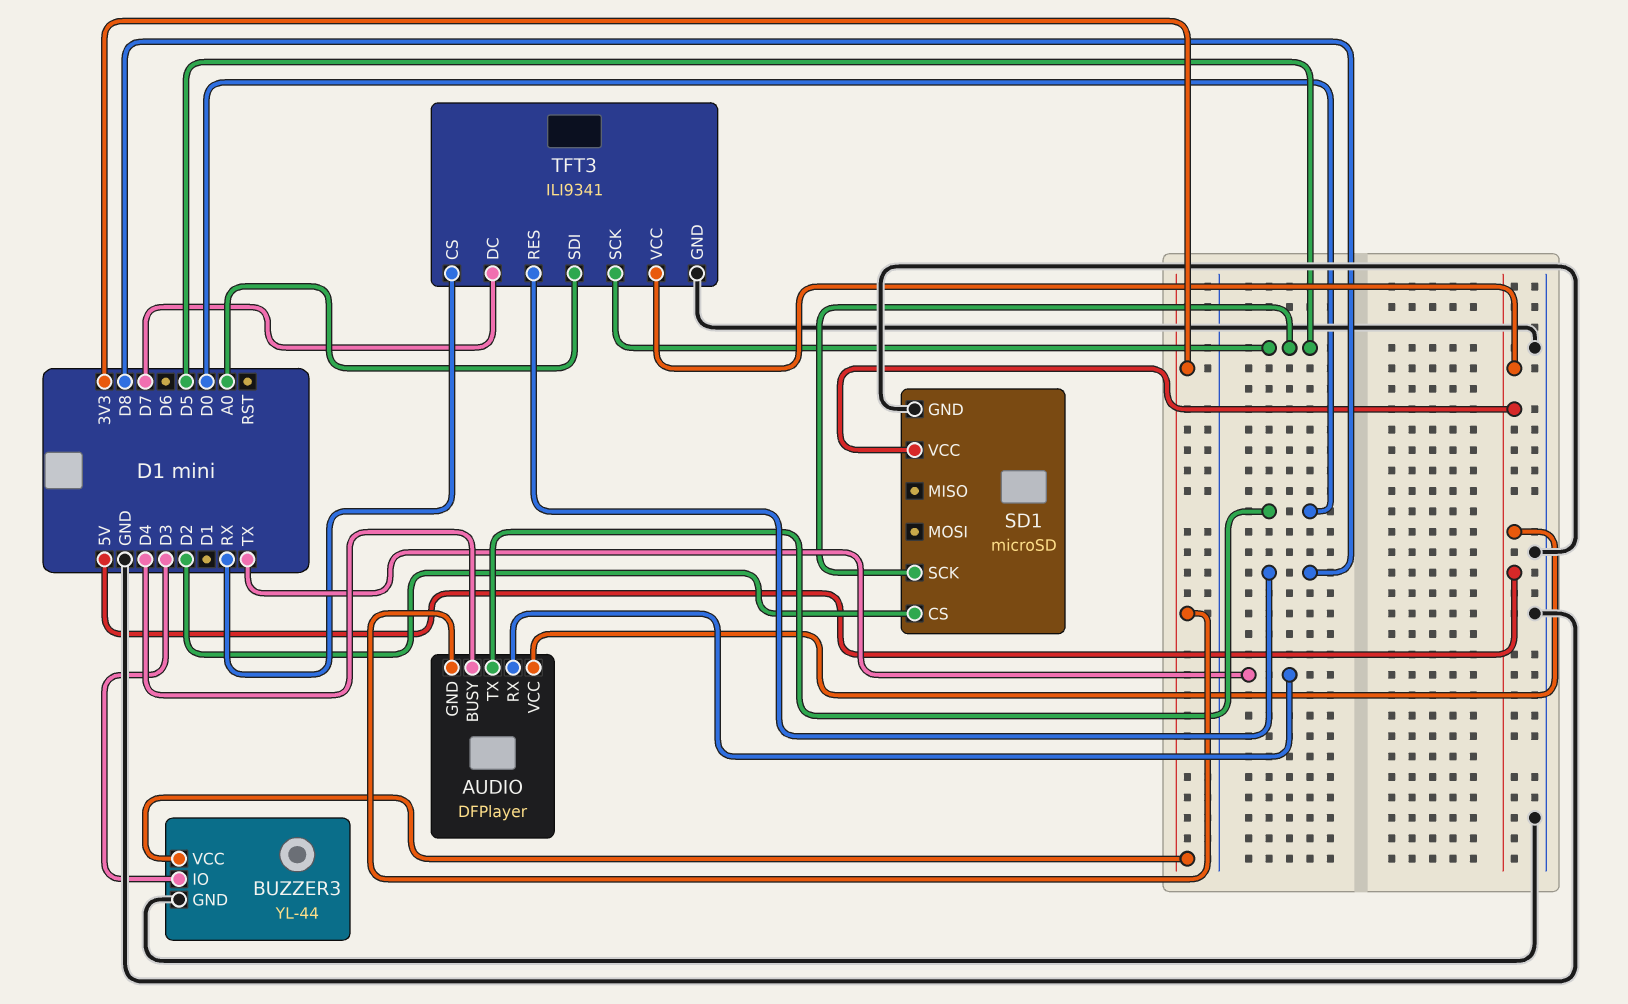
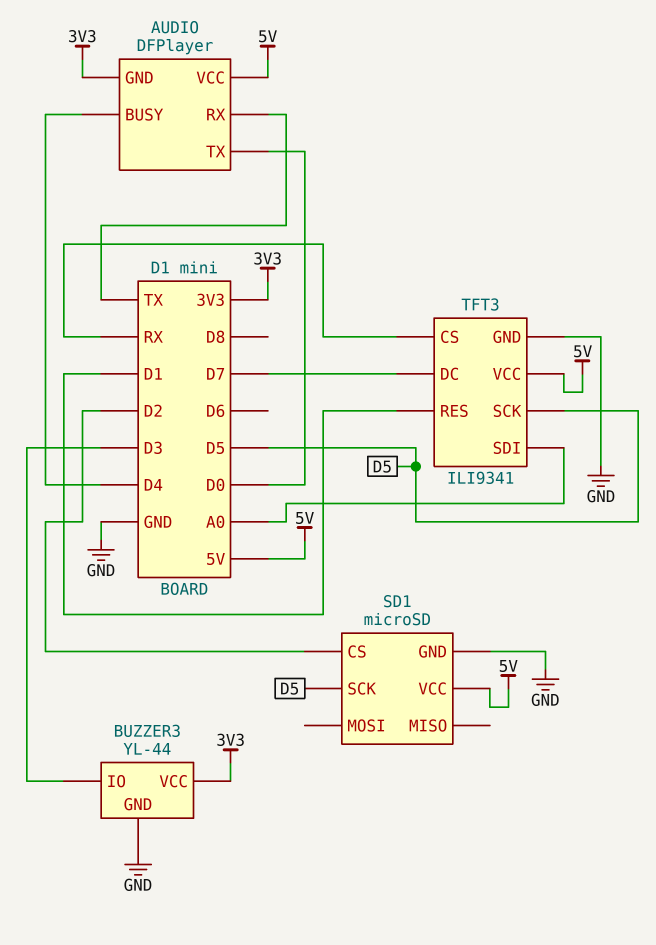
TFT3 pin RES: D8 -> D1

